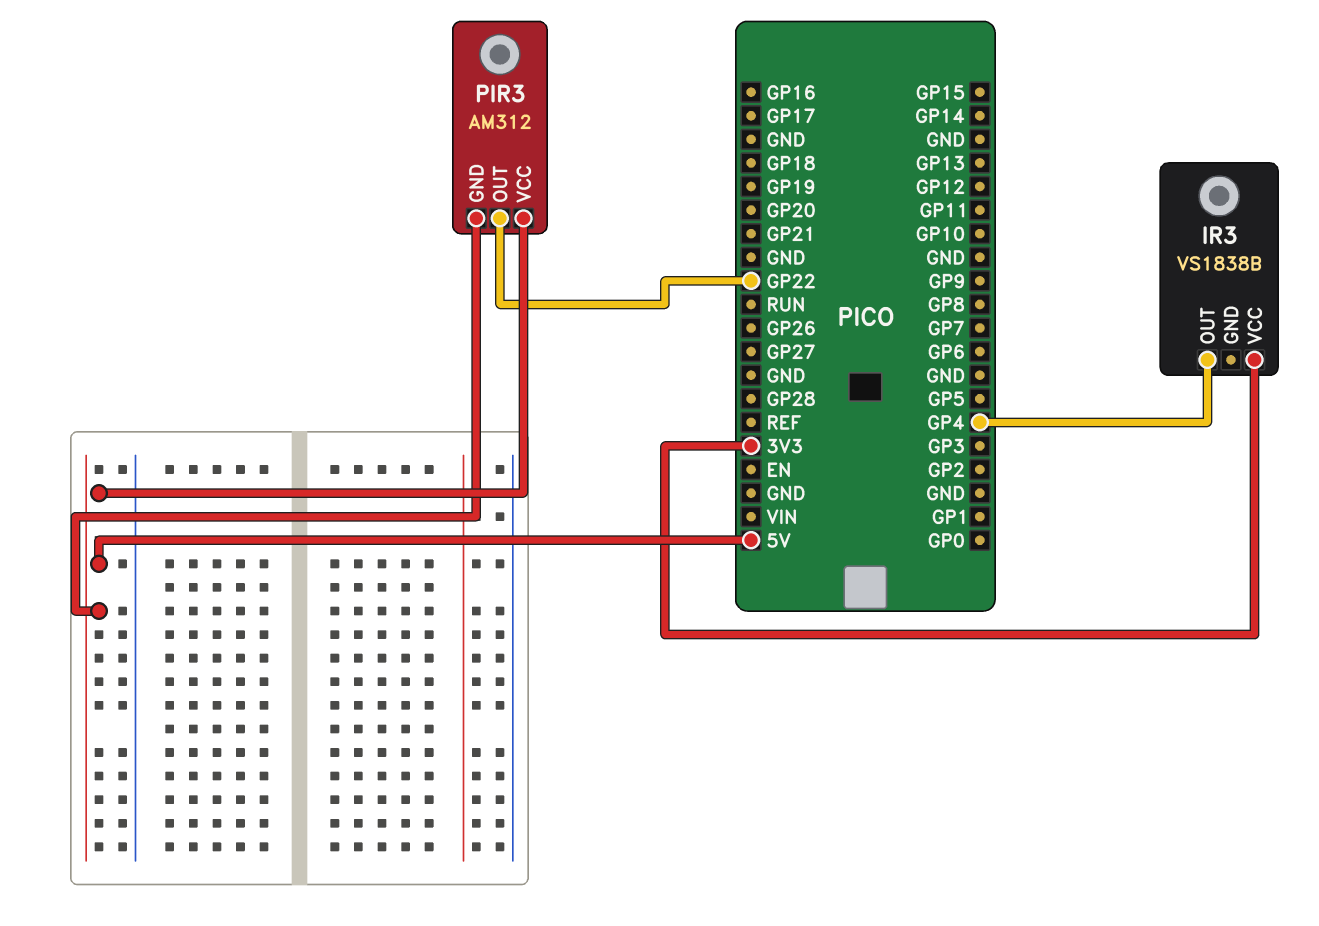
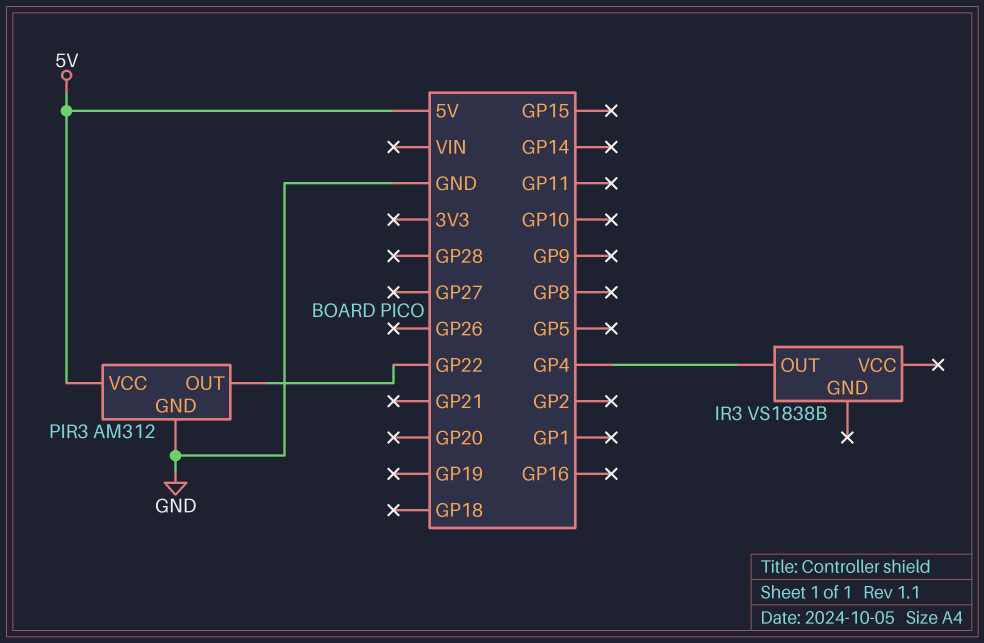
IR3 pin VCC: 3V3 -> none
PIR3 pin GND: 5V -> GND

